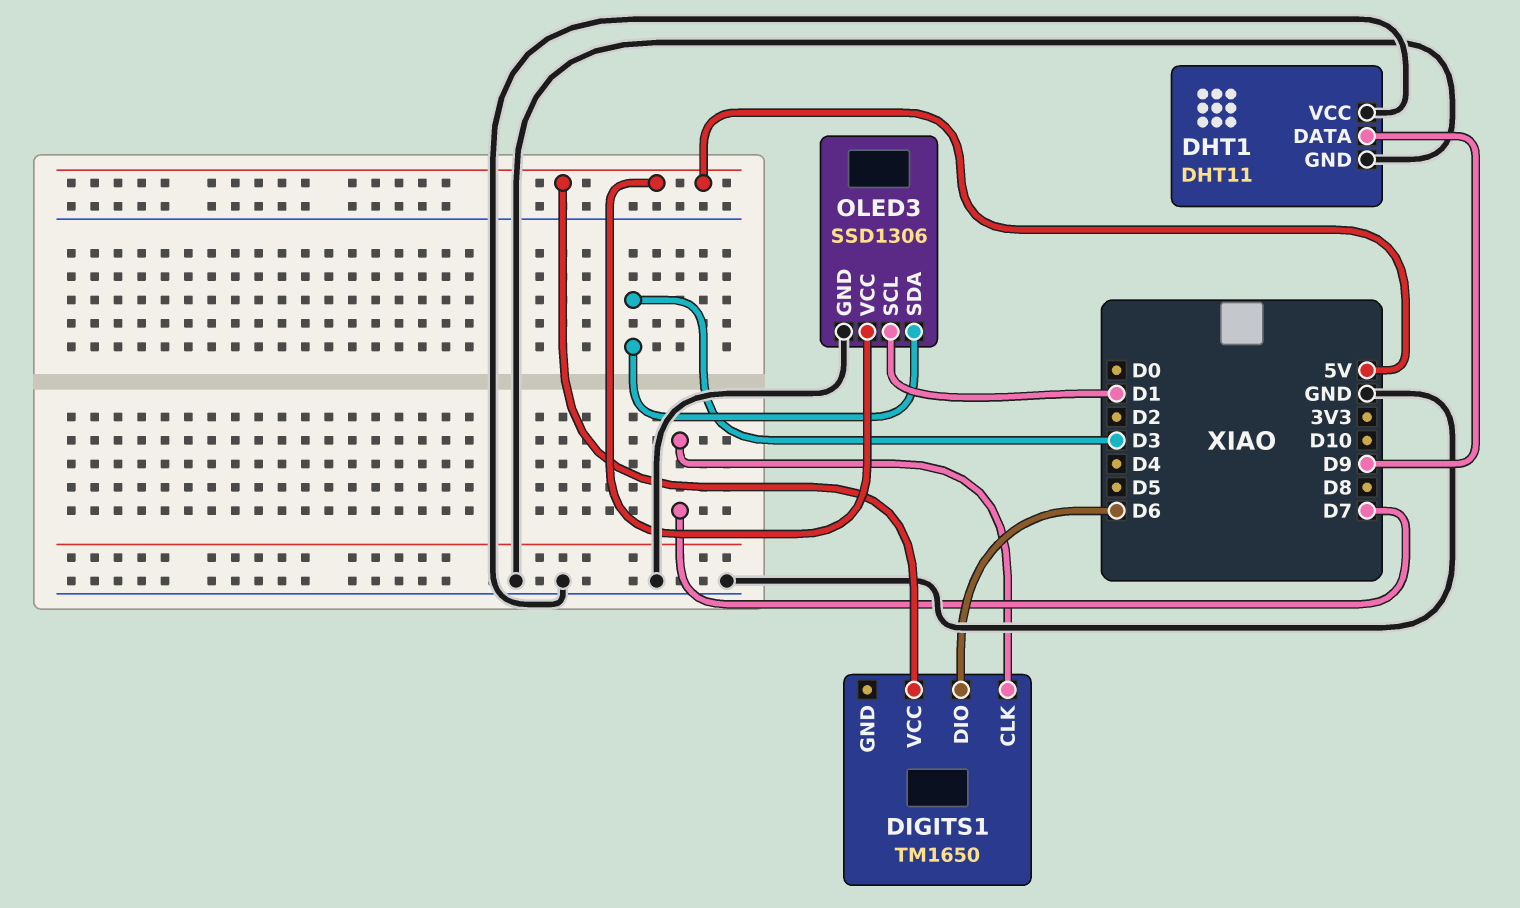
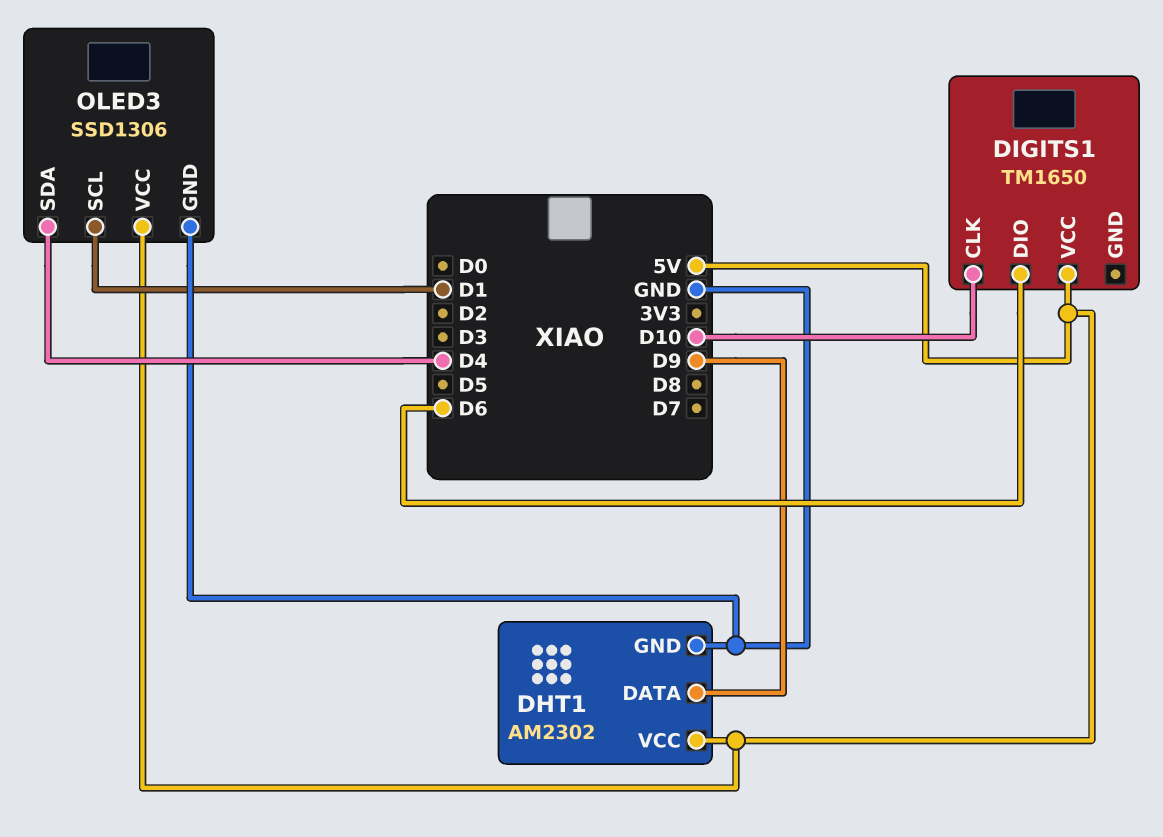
DHT1: DHT11 -> AM2302
DHT1 pin VCC: GND -> 5V
DIGITS1 pin CLK: D7 -> D10
OLED3 pin SDA: D3 -> D4

